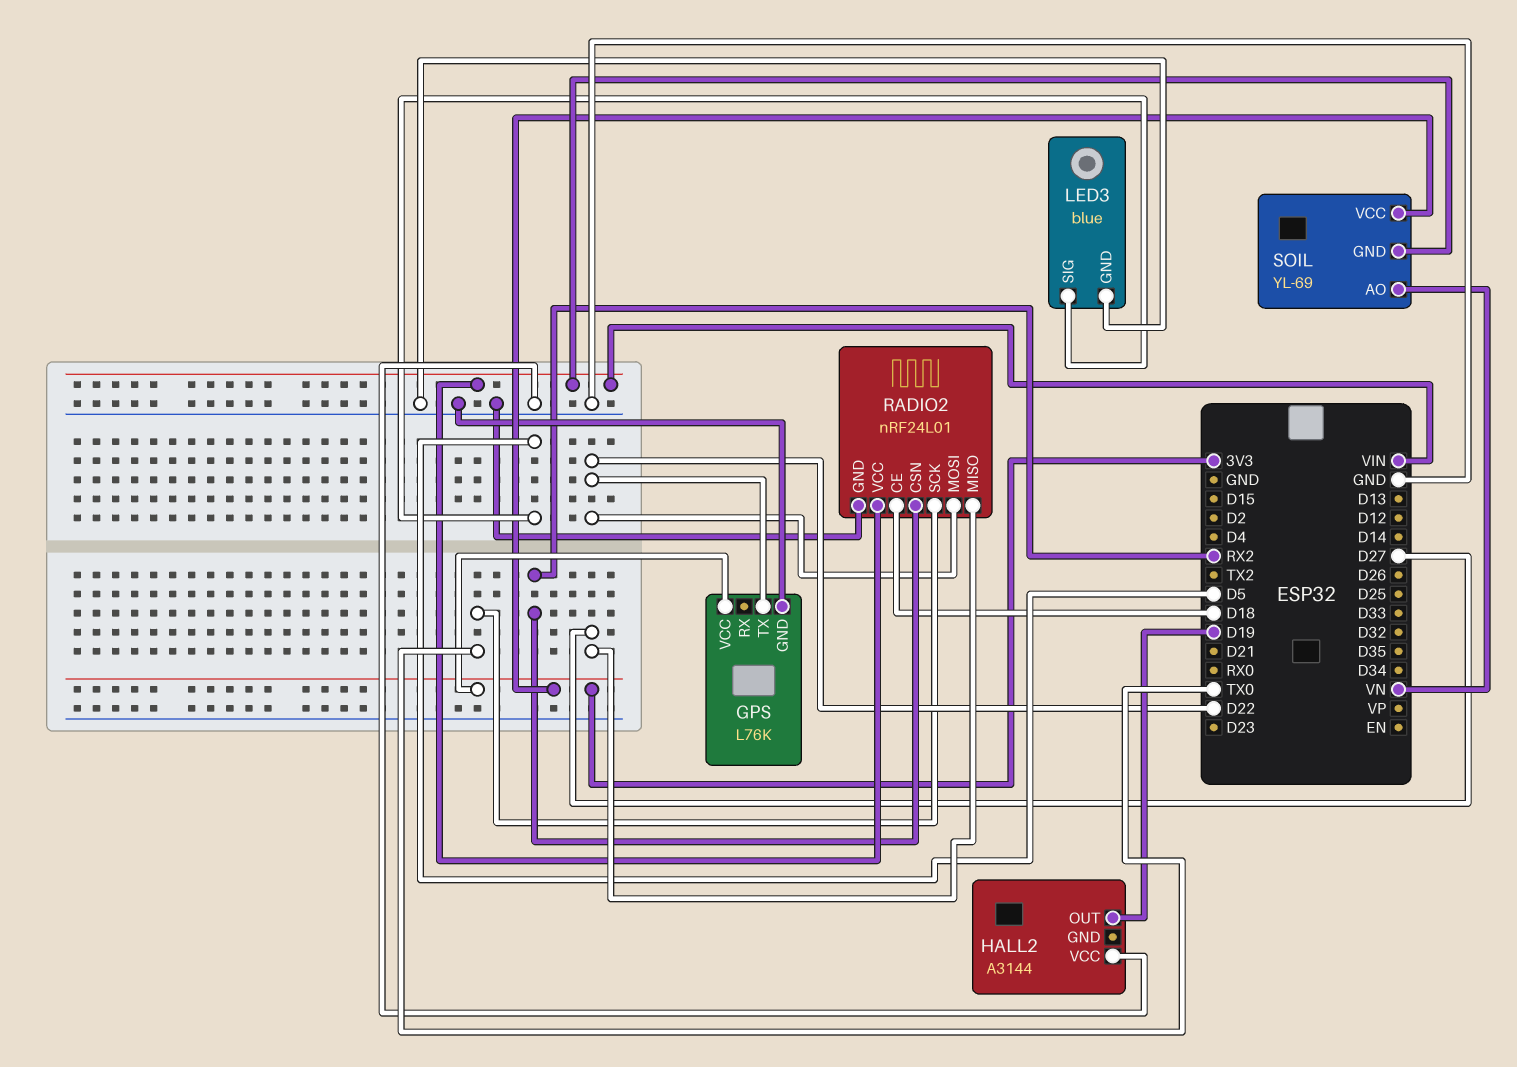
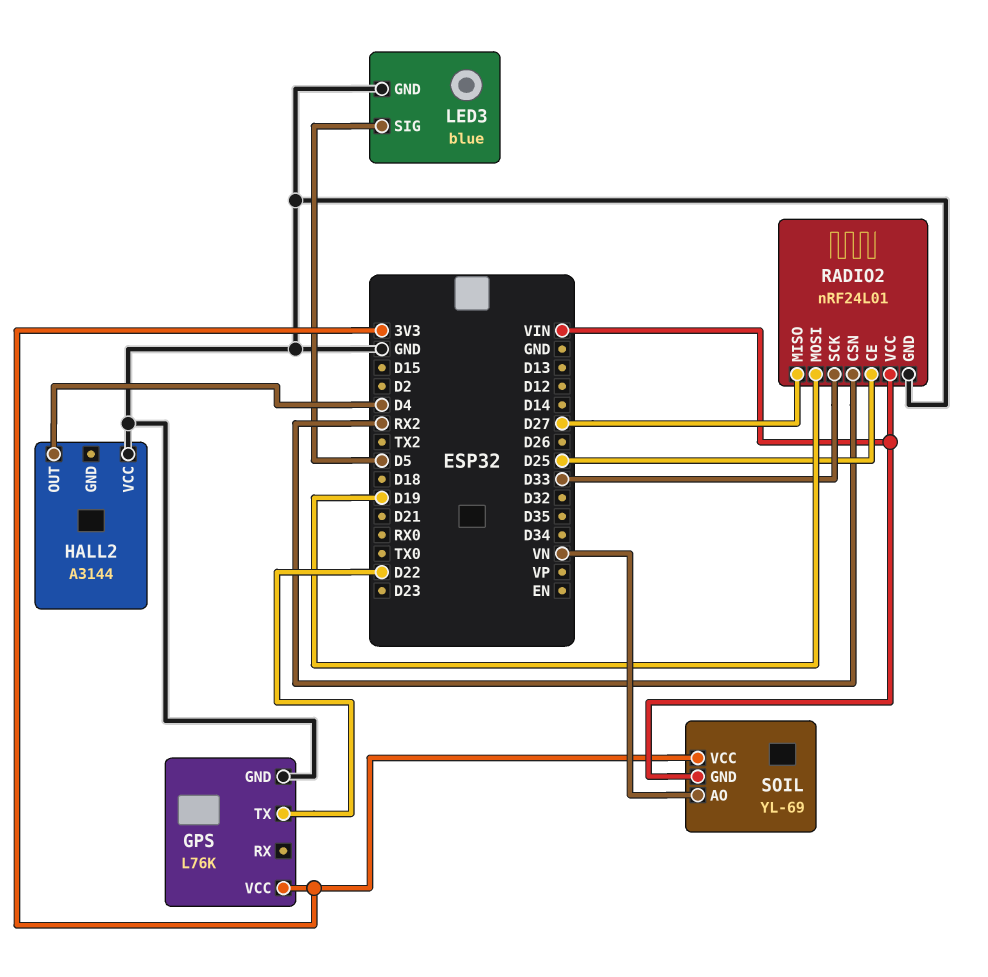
HALL2 pin OUT: D19 -> D4
RADIO2 pin CE: D18 -> D25
RADIO2 pin MOSI: D22 -> D19
RADIO2 pin SCK: TX0 -> D33

